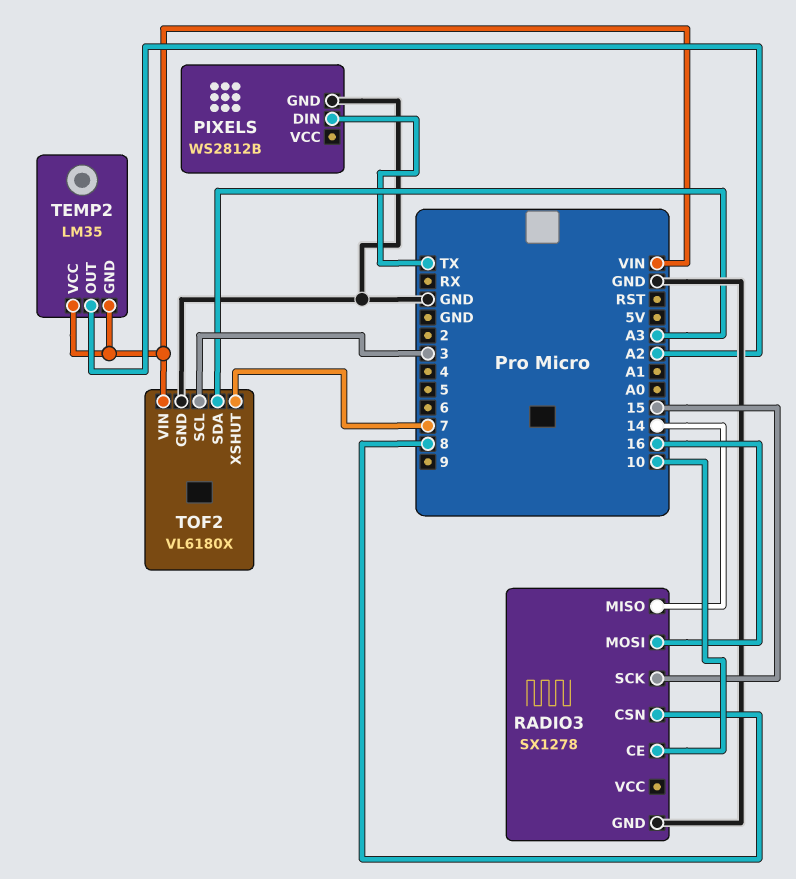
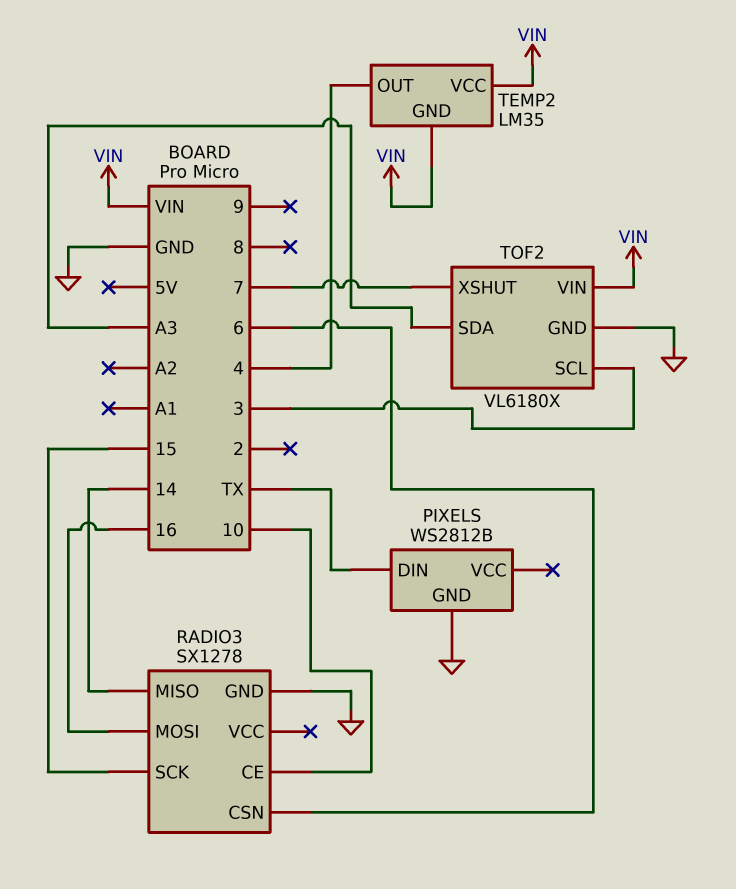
RADIO3 pin CSN: 8 -> 6
TEMP2 pin OUT: A2 -> 4

